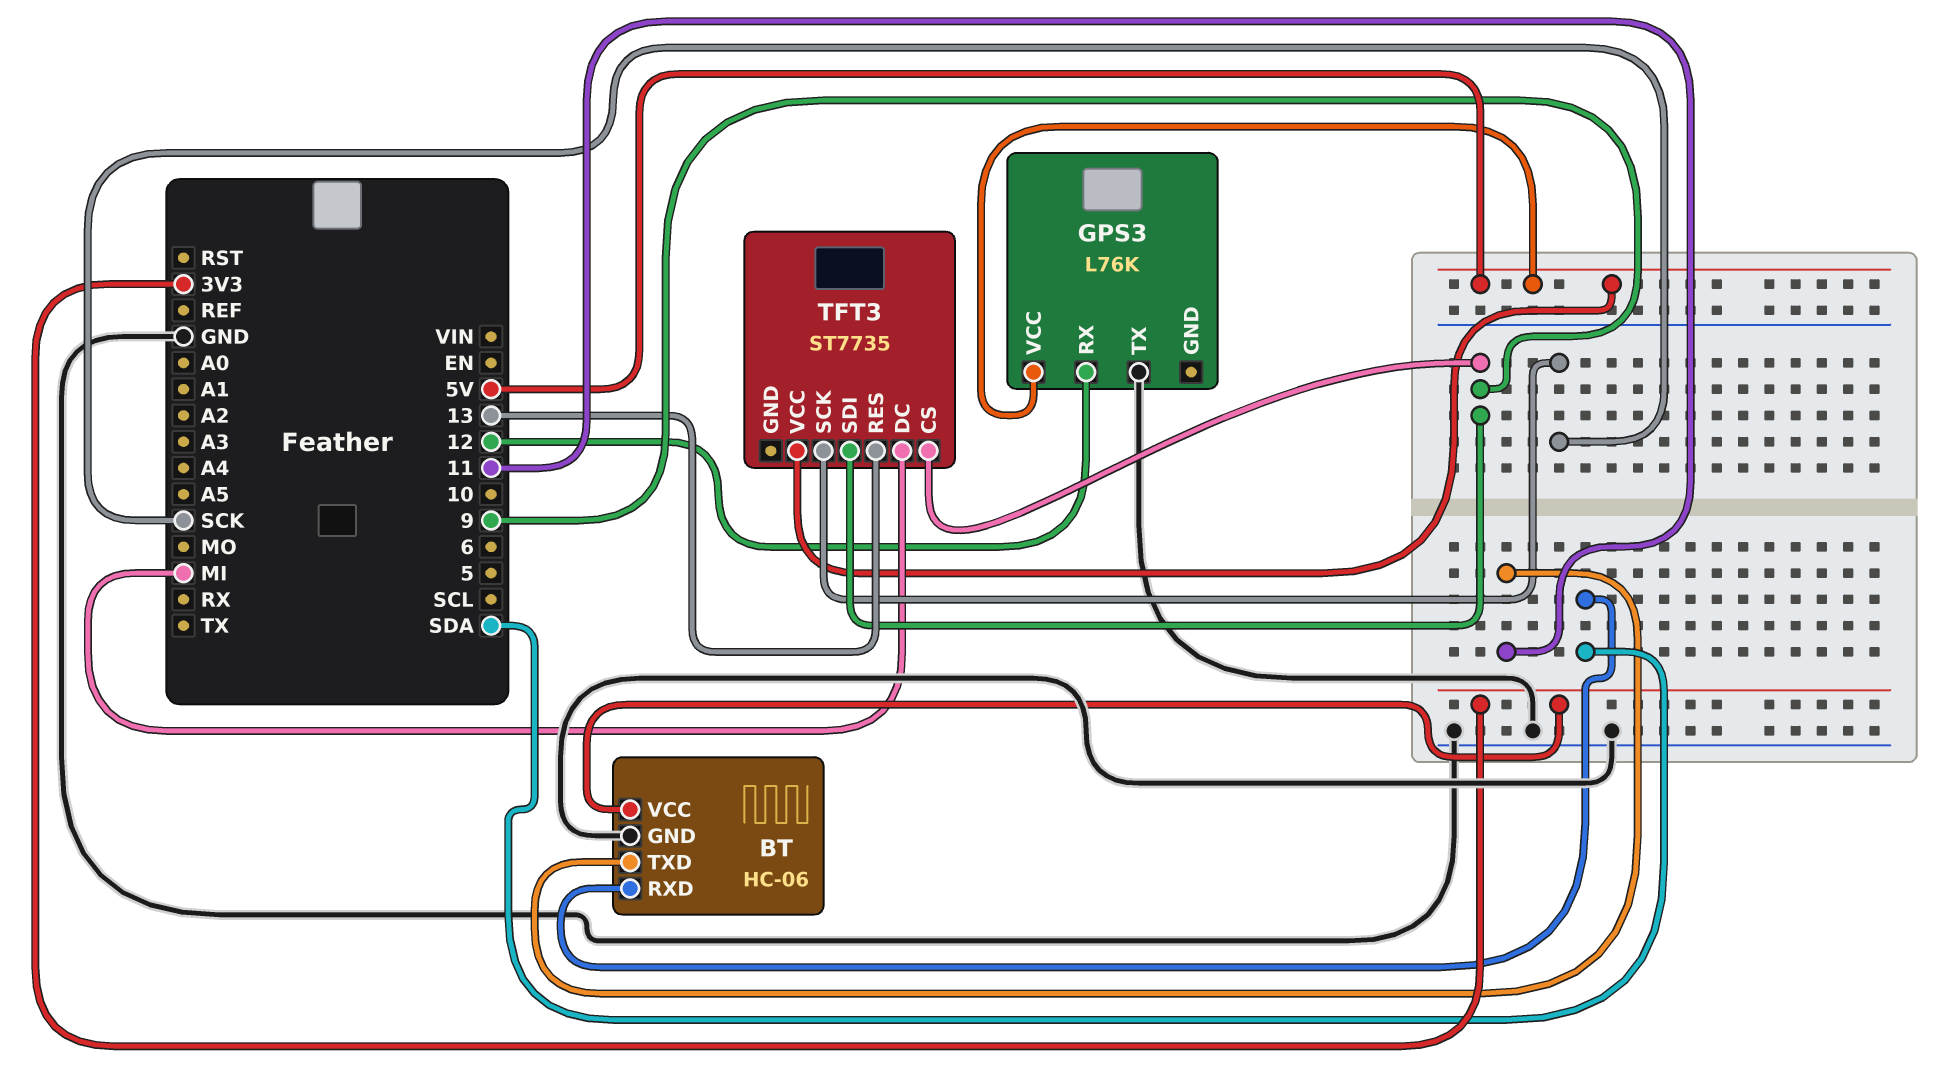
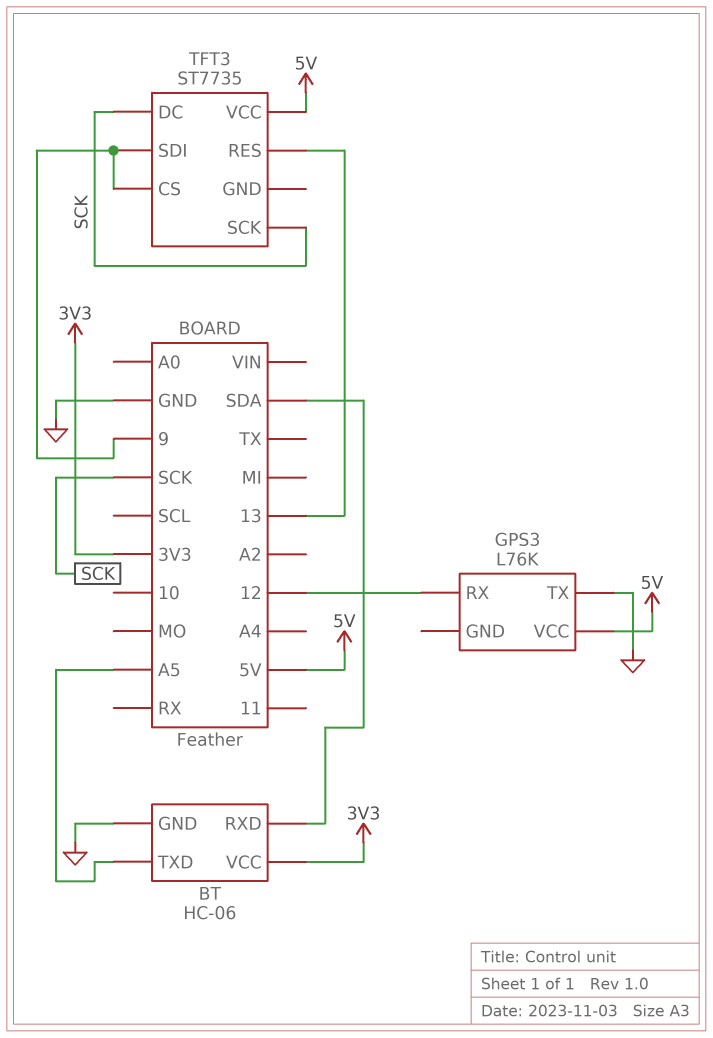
BT pin TXD: 11 -> A5
TFT3 pin DC: MI -> SCK

